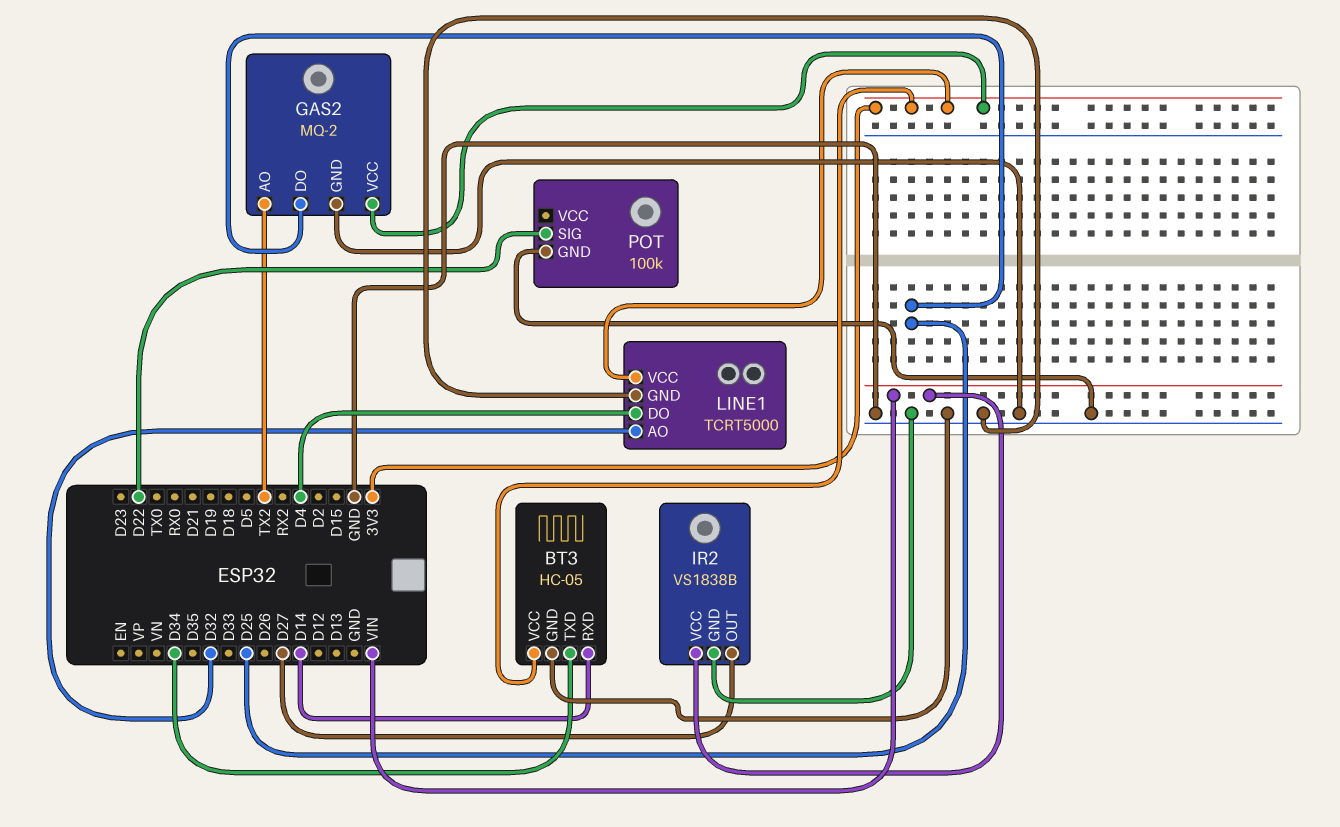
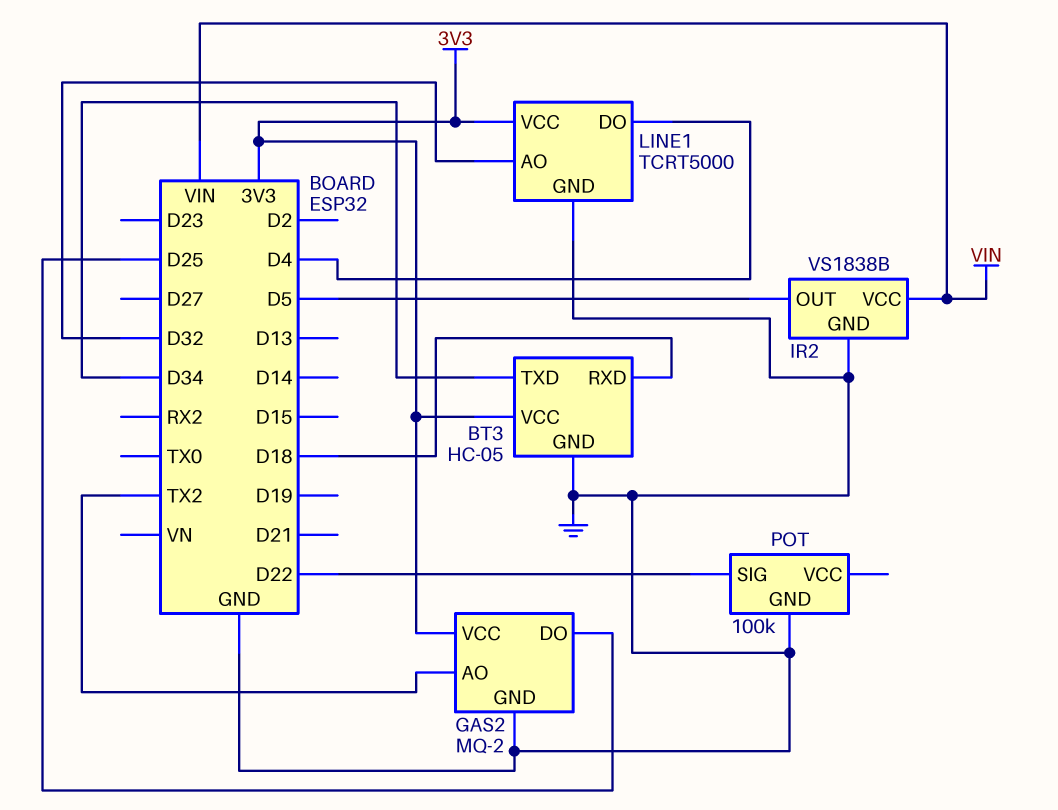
BT3 pin RXD: D14 -> D18
IR2 pin OUT: D27 -> D5

